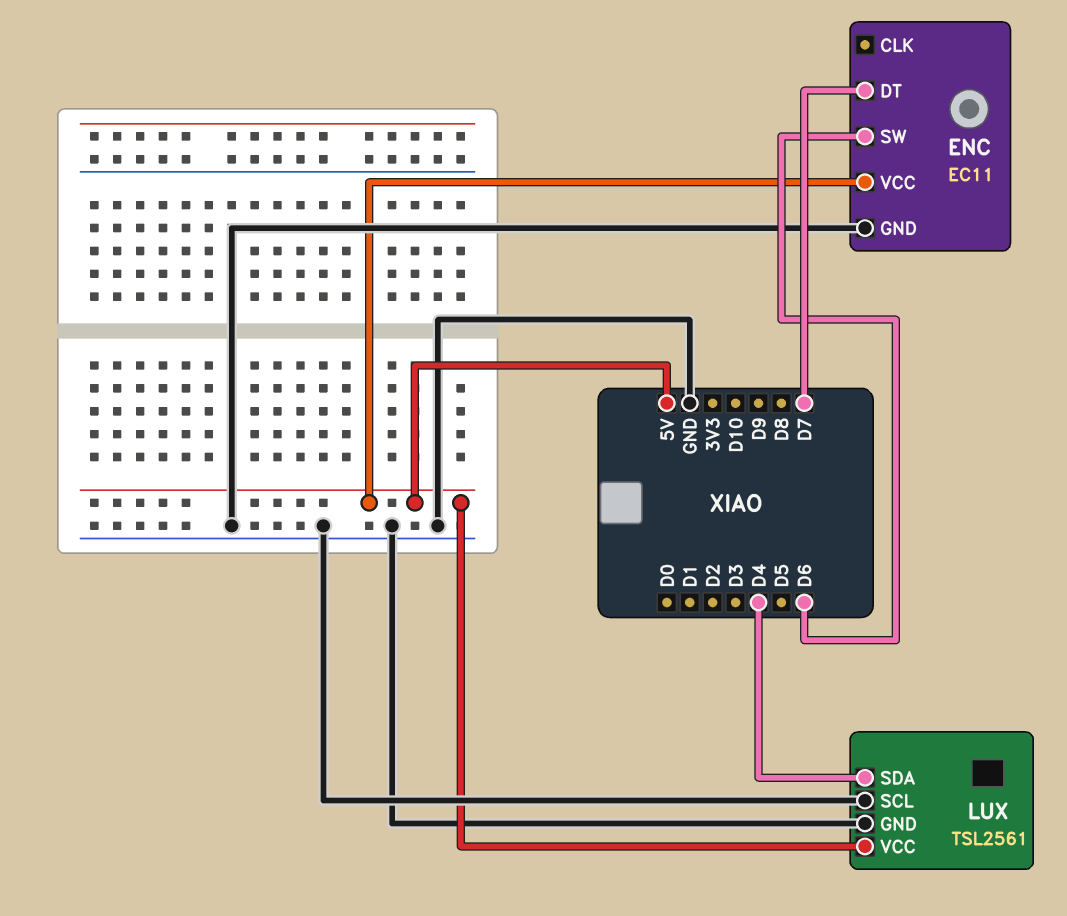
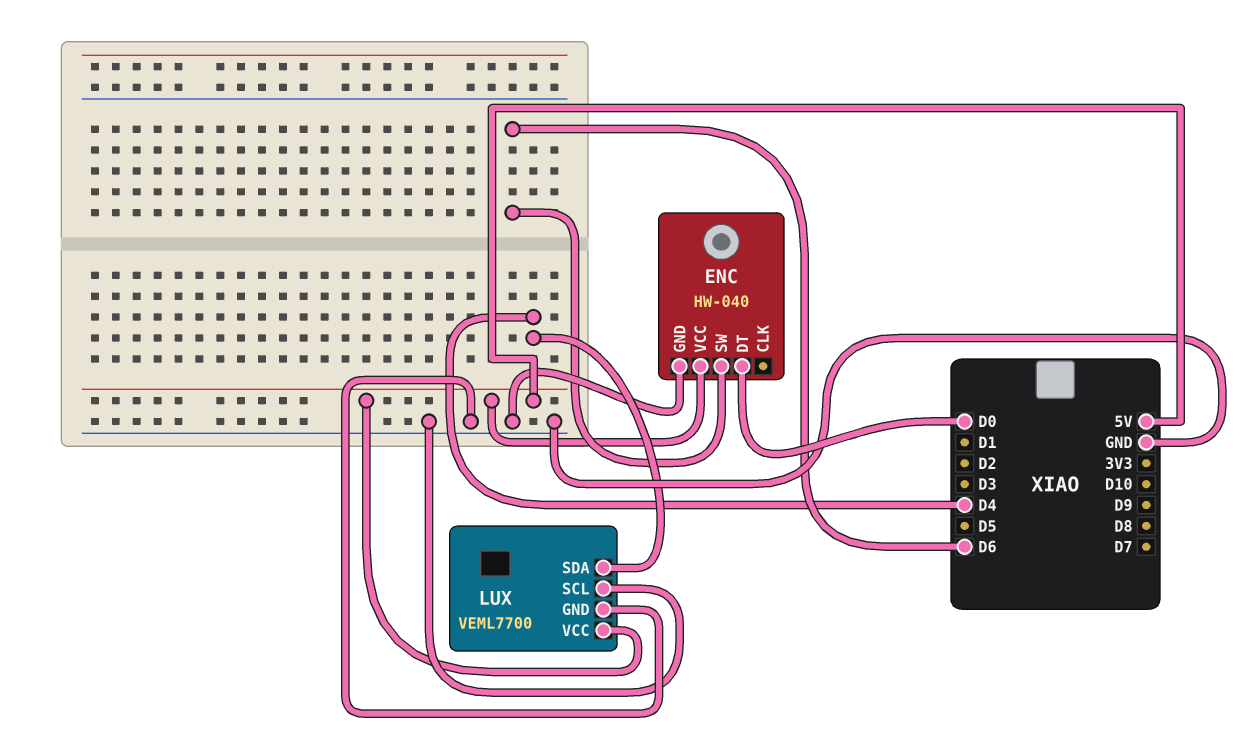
ENC: EC11 -> HW-040
ENC pin DT: D7 -> D0
LUX: TSL2561 -> VEML7700

